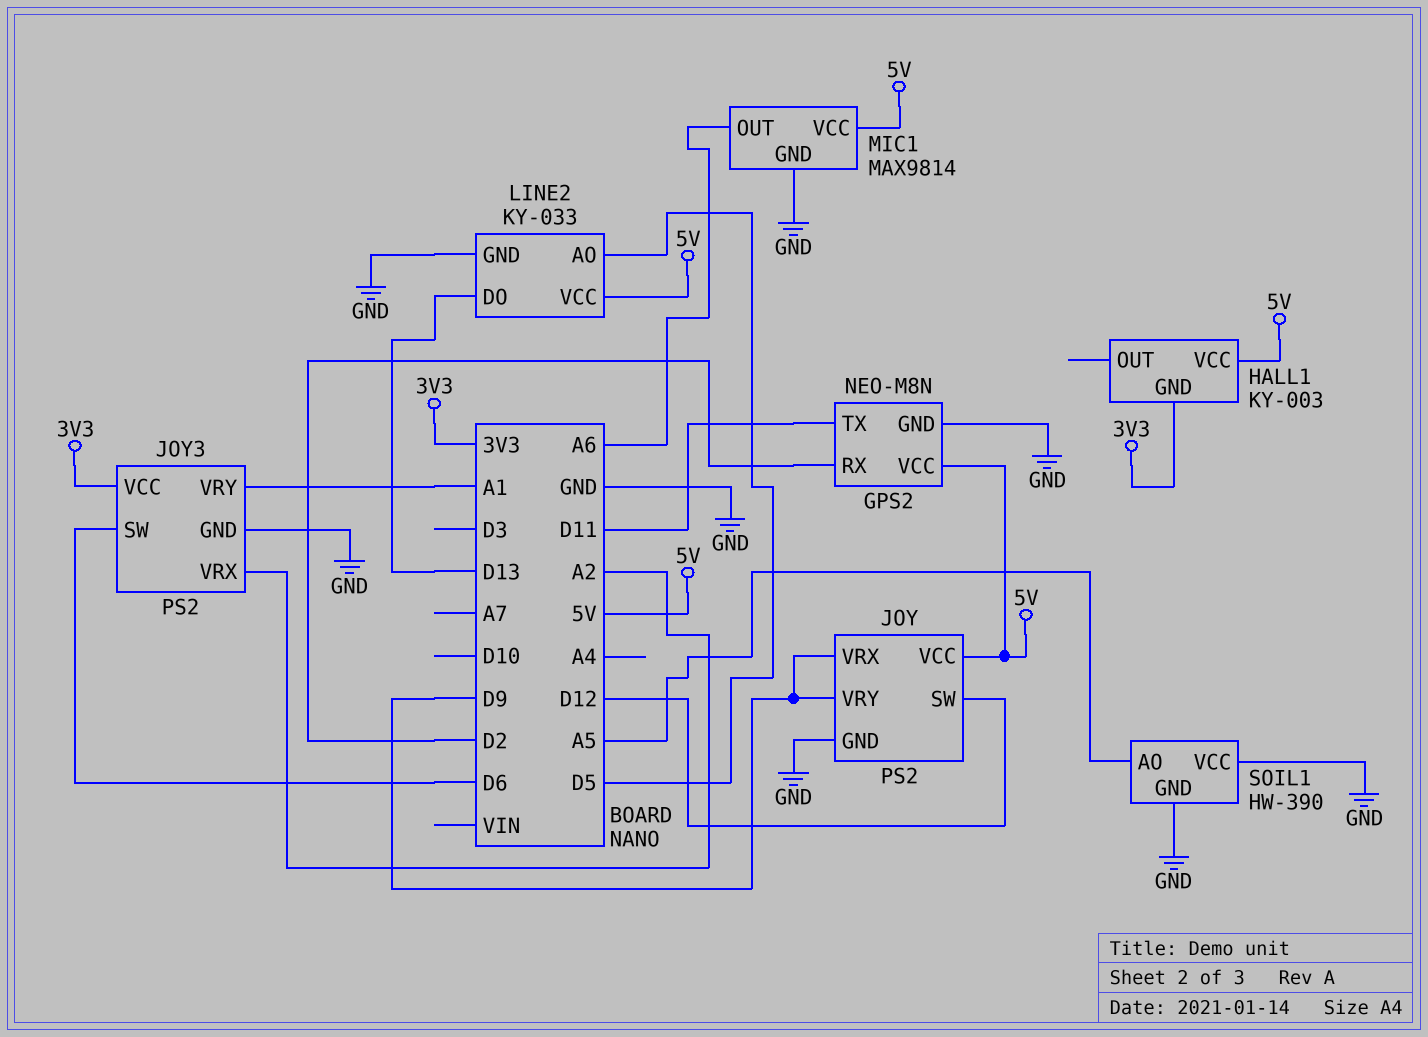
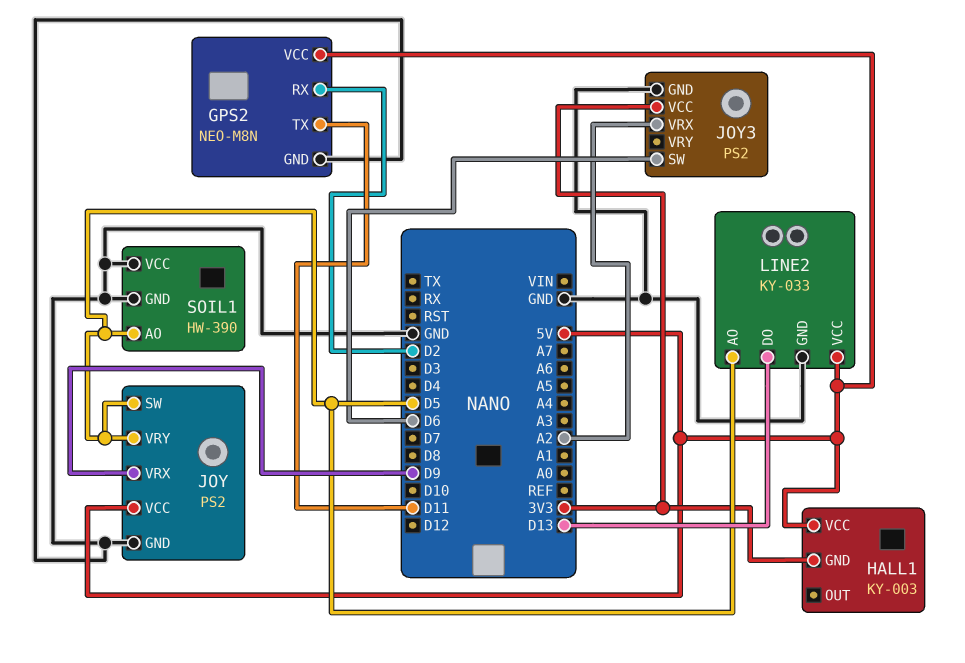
JOY pin SW: D12 -> D5
JOY pin VRY: D9 -> D5
JOY3 pin VRY: A1 -> none
MIC1: MAX9814 -> none
MIC1 pin GND: GND -> none
MIC1 pin OUT: A6 -> none
MIC1 pin VCC: 5V -> none
SOIL1 pin AO: A5 -> D5

